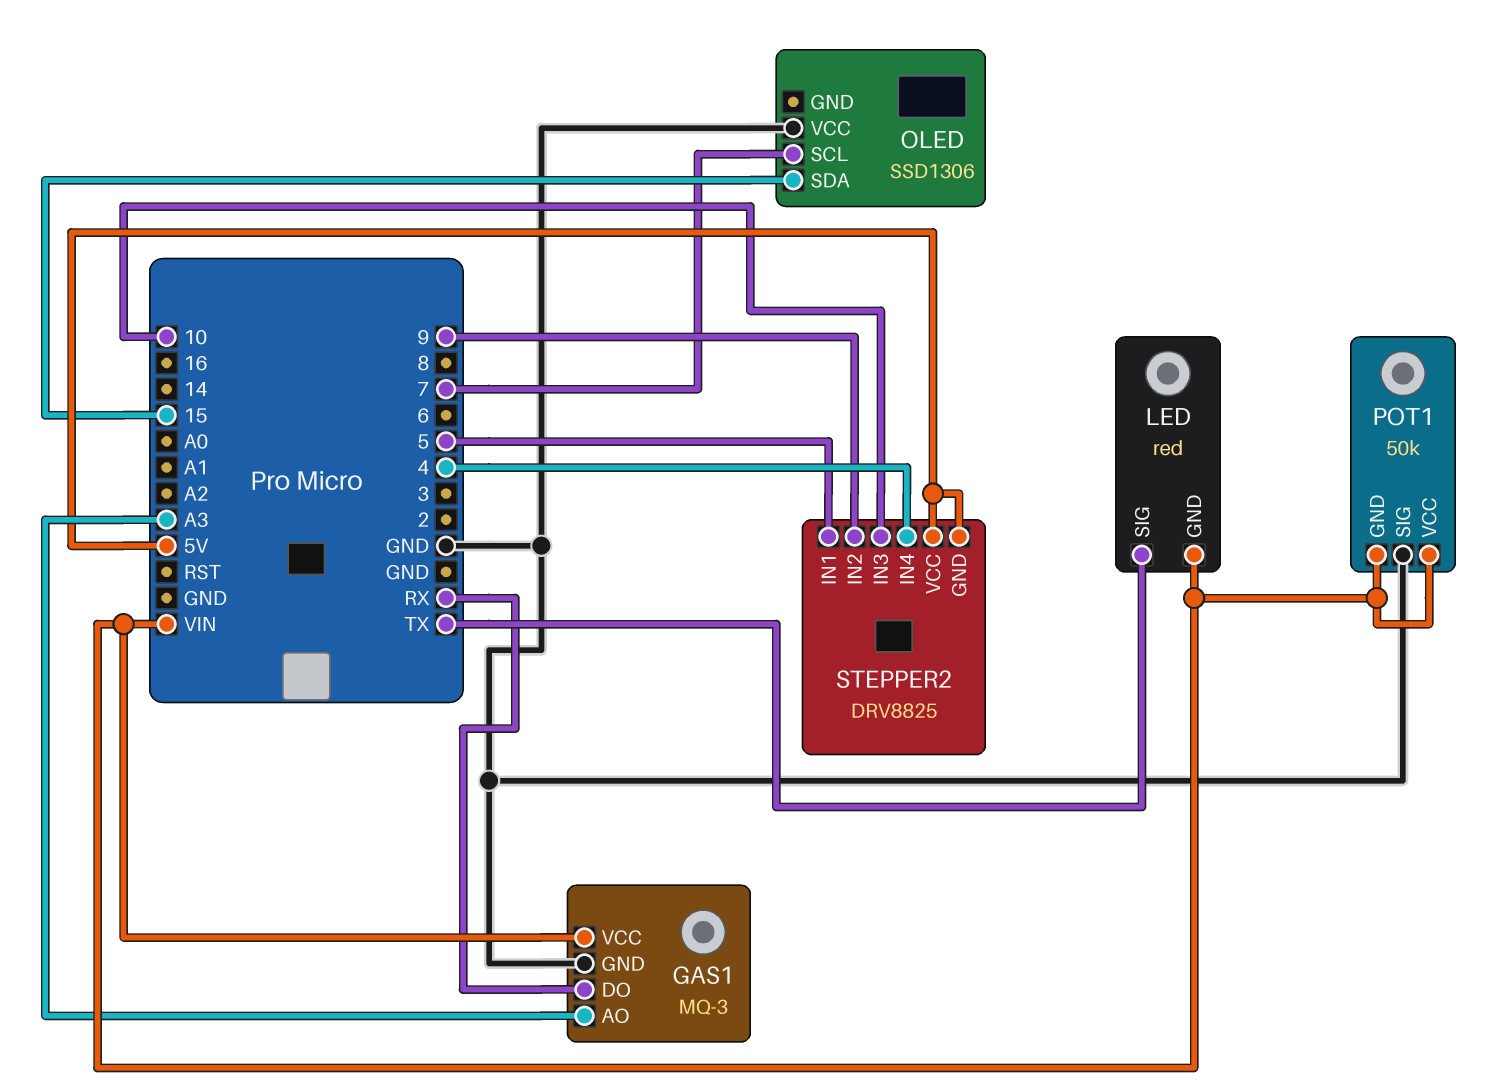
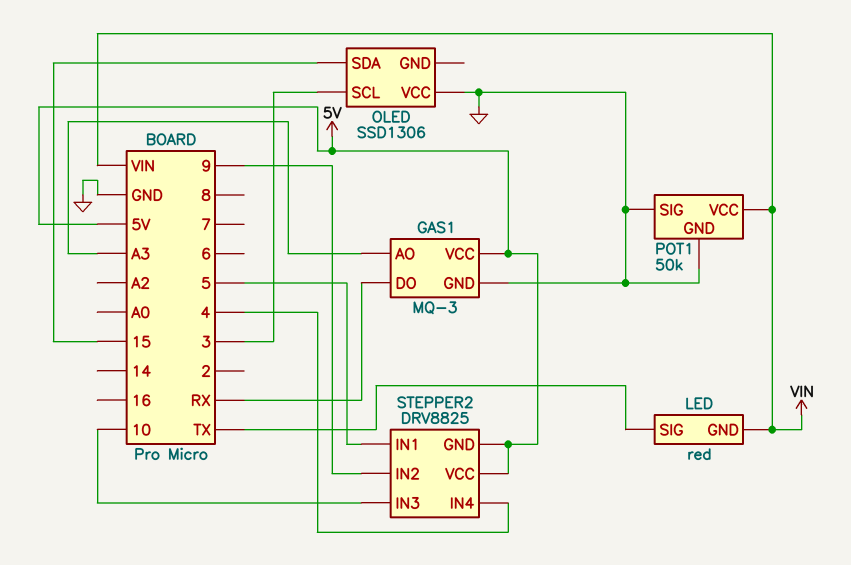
GAS1 pin VCC: VIN -> 5V
OLED pin SCL: 7 -> 3
POT1 pin GND: VIN -> GND

